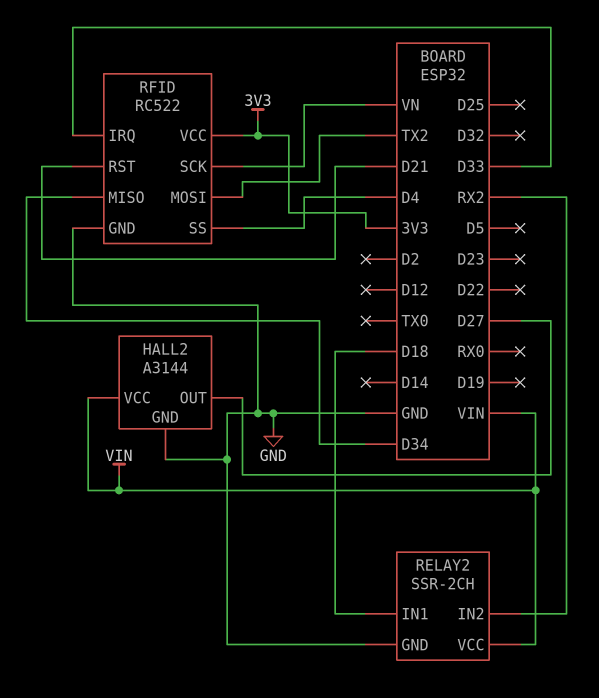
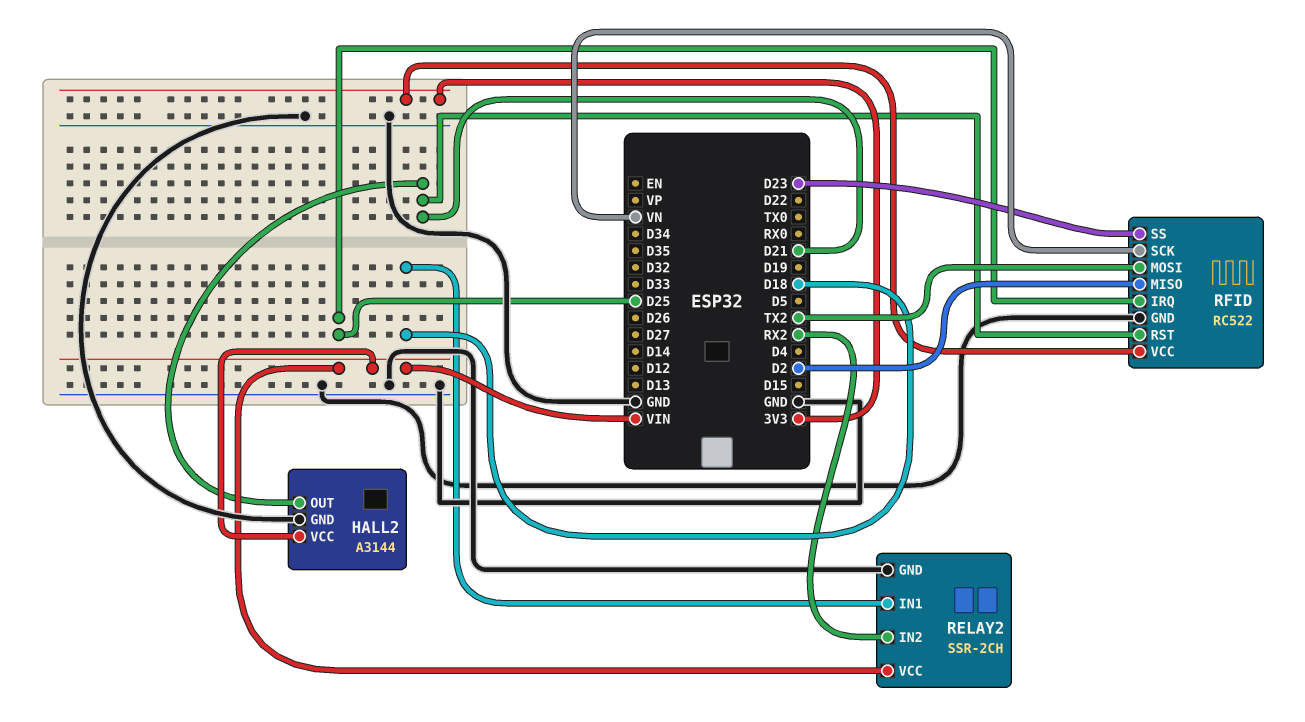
HALL2 pin OUT: D27 -> D21
RFID pin IRQ: D33 -> D25
RFID pin MISO: D34 -> D2
RFID pin SS: D4 -> D23

